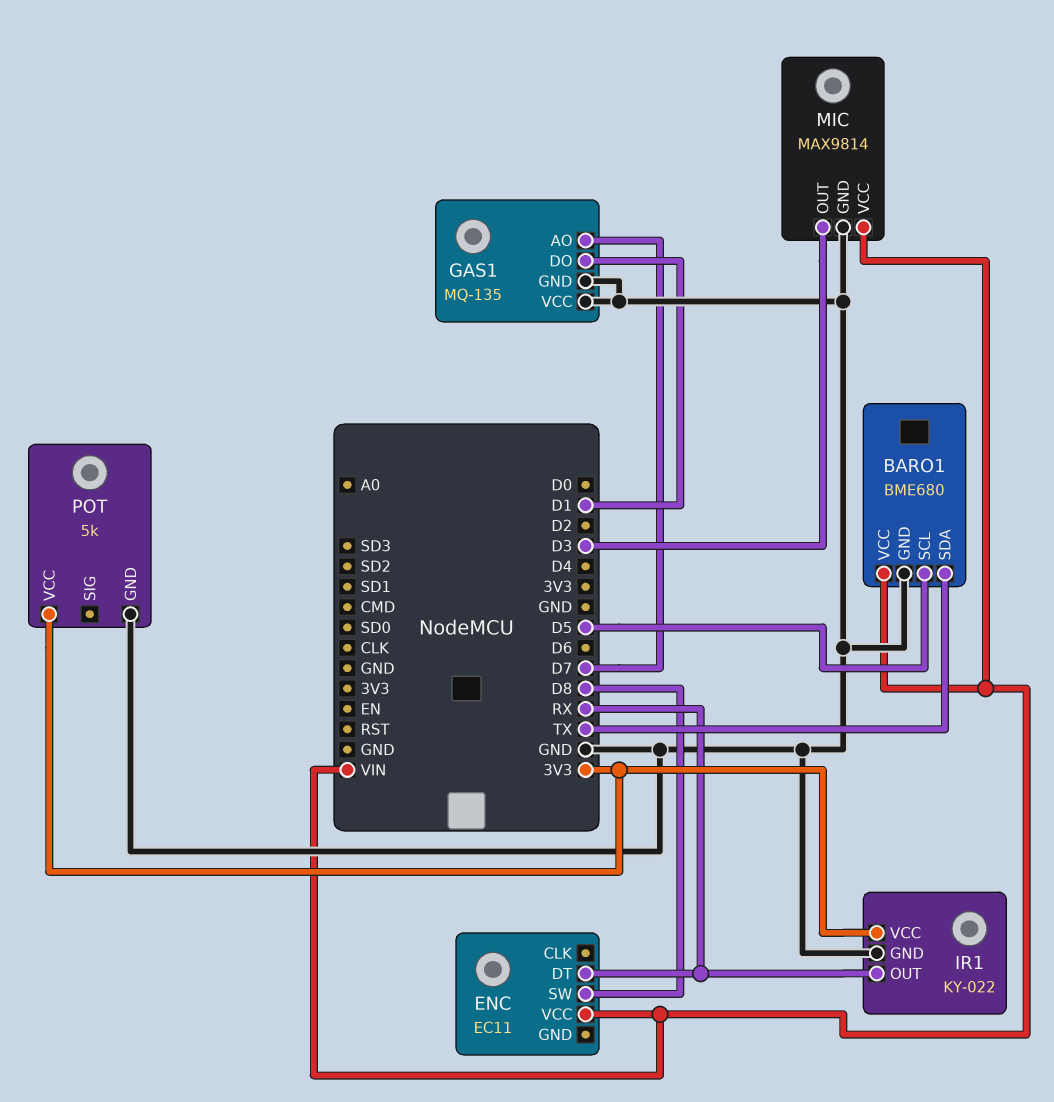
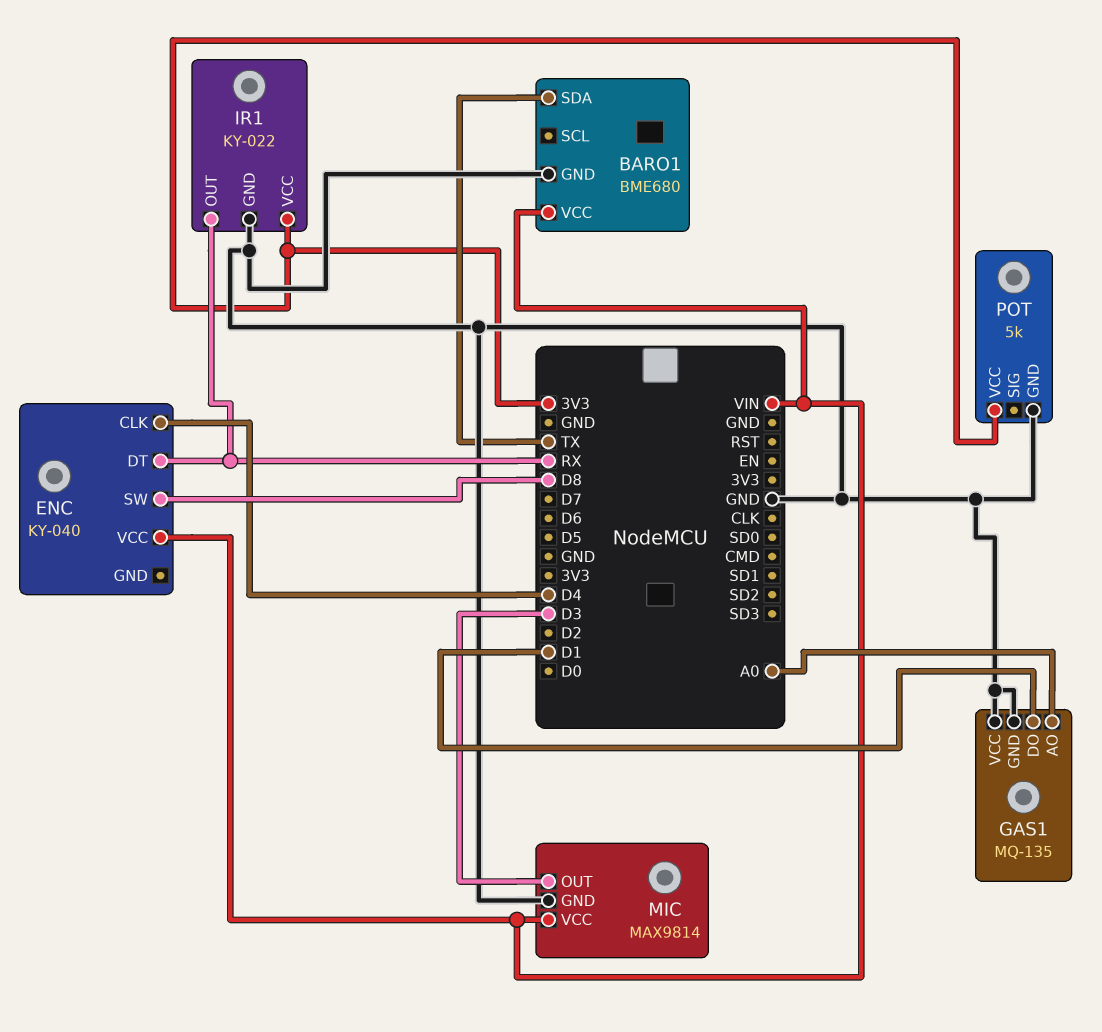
BARO1 pin SCL: D5 -> none
ENC: EC11 -> KY-040
ENC pin CLK: none -> D4
GAS1 pin AO: D7 -> A0

